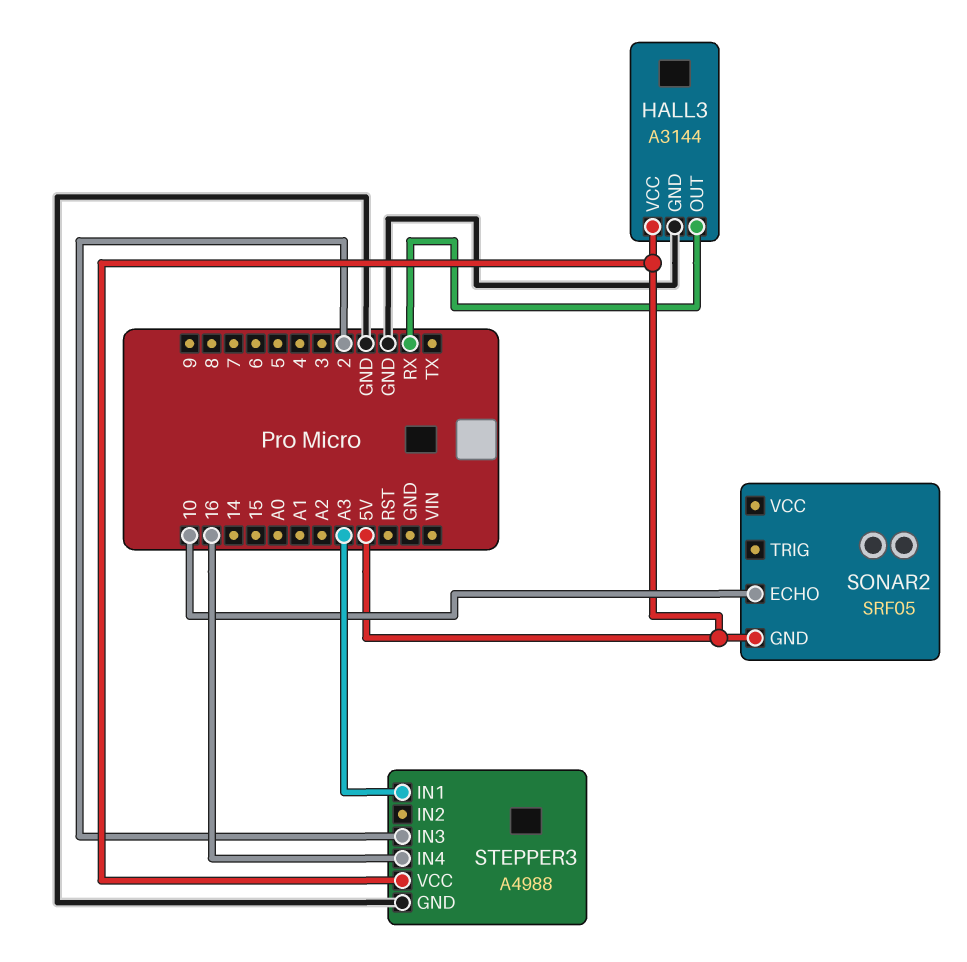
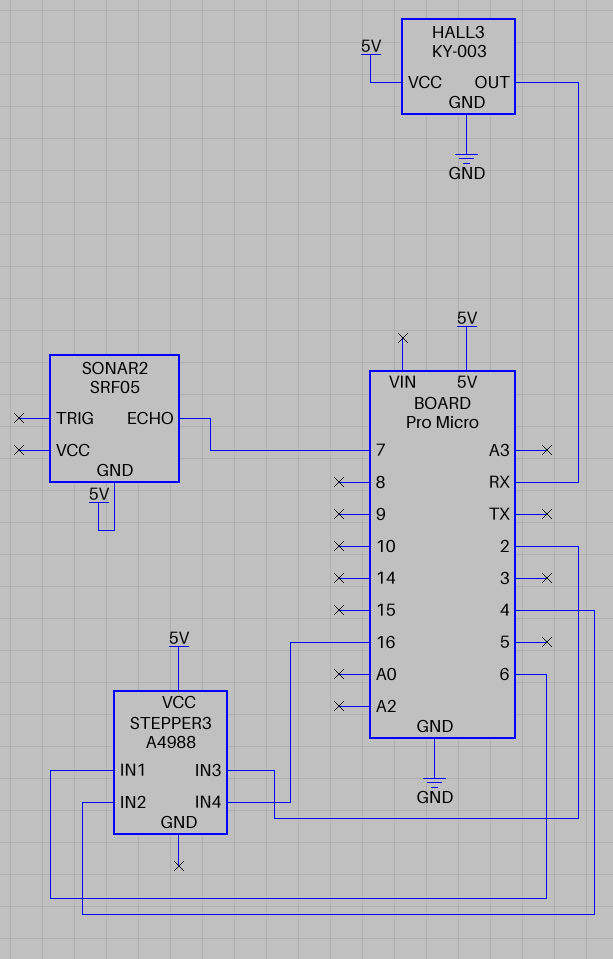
HALL3: A3144 -> KY-003
SONAR2 pin ECHO: 10 -> 7
STEPPER3 pin GND: GND -> none
STEPPER3 pin IN1: A3 -> 6
STEPPER3 pin IN2: none -> 4

